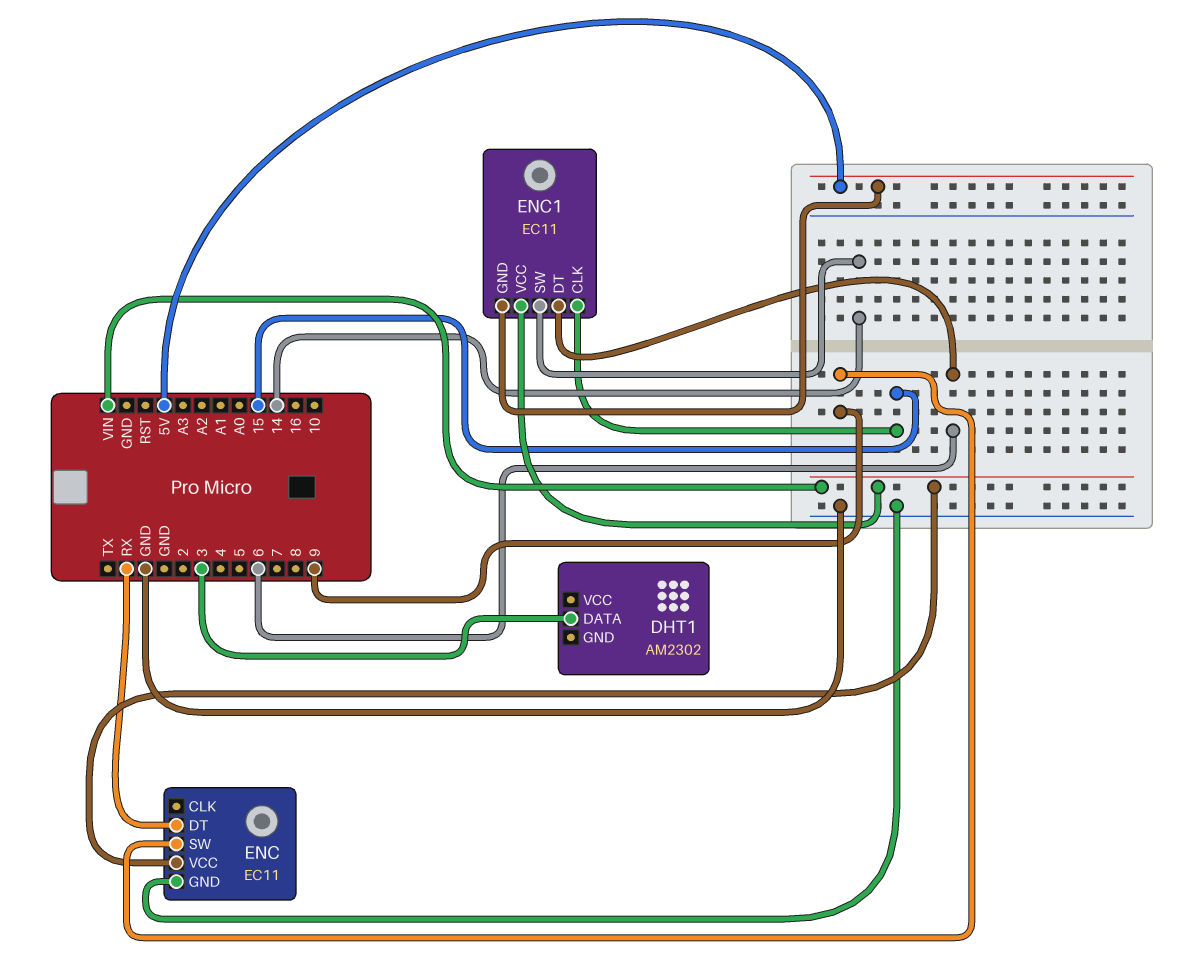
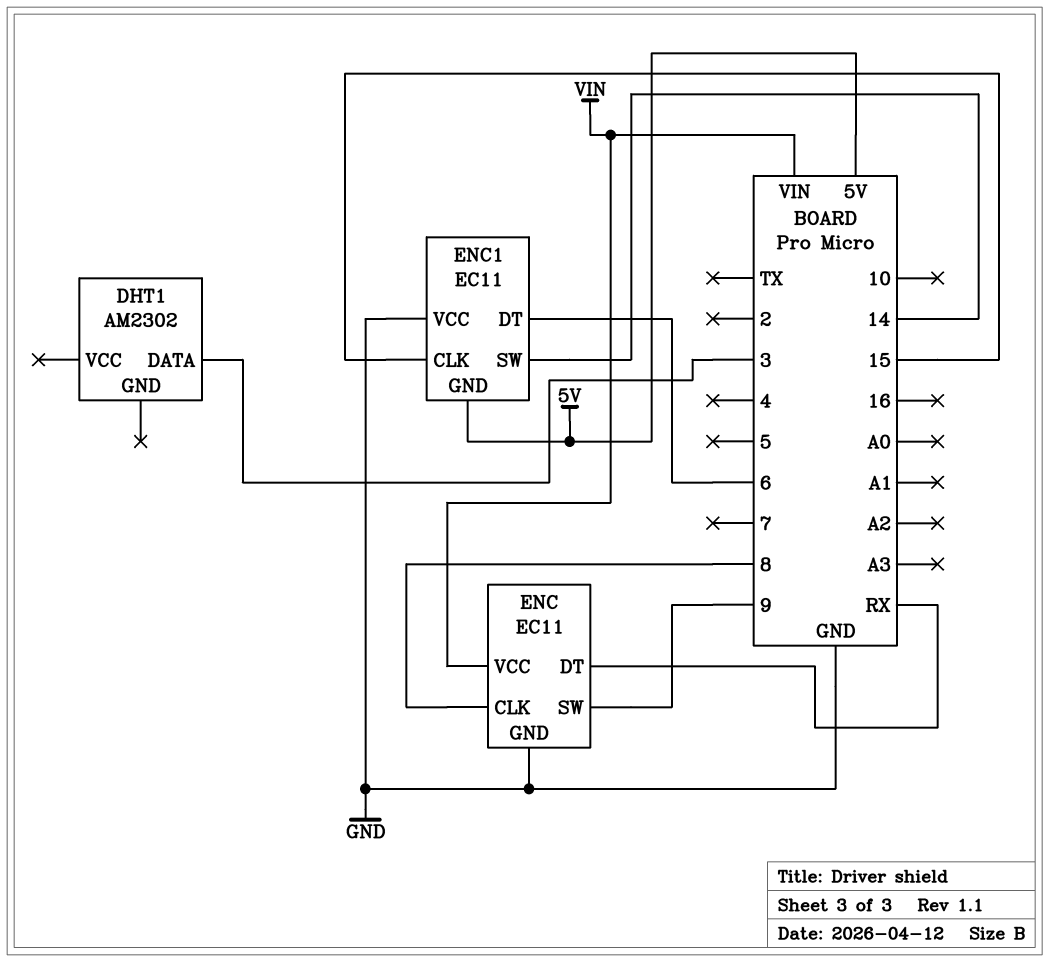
ENC pin CLK: none -> 8
ENC1 pin VCC: VIN -> GND

